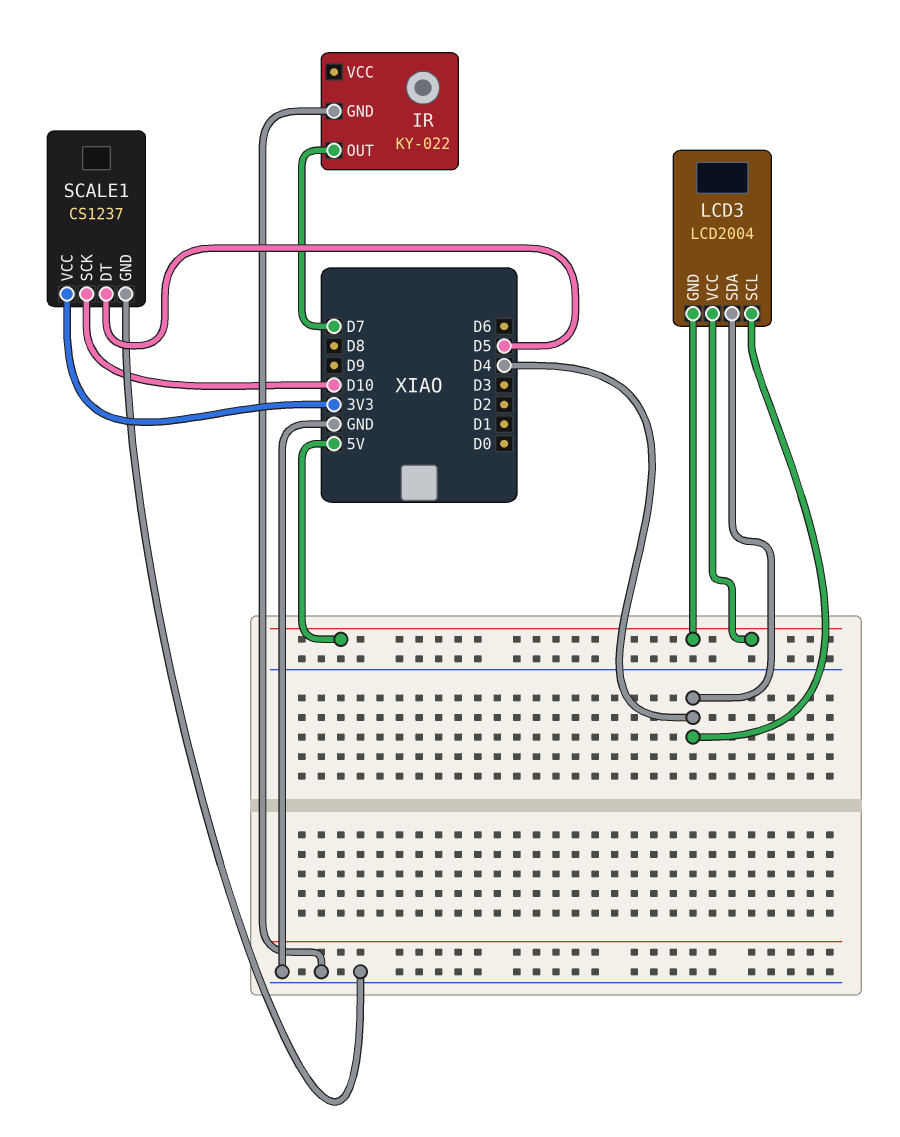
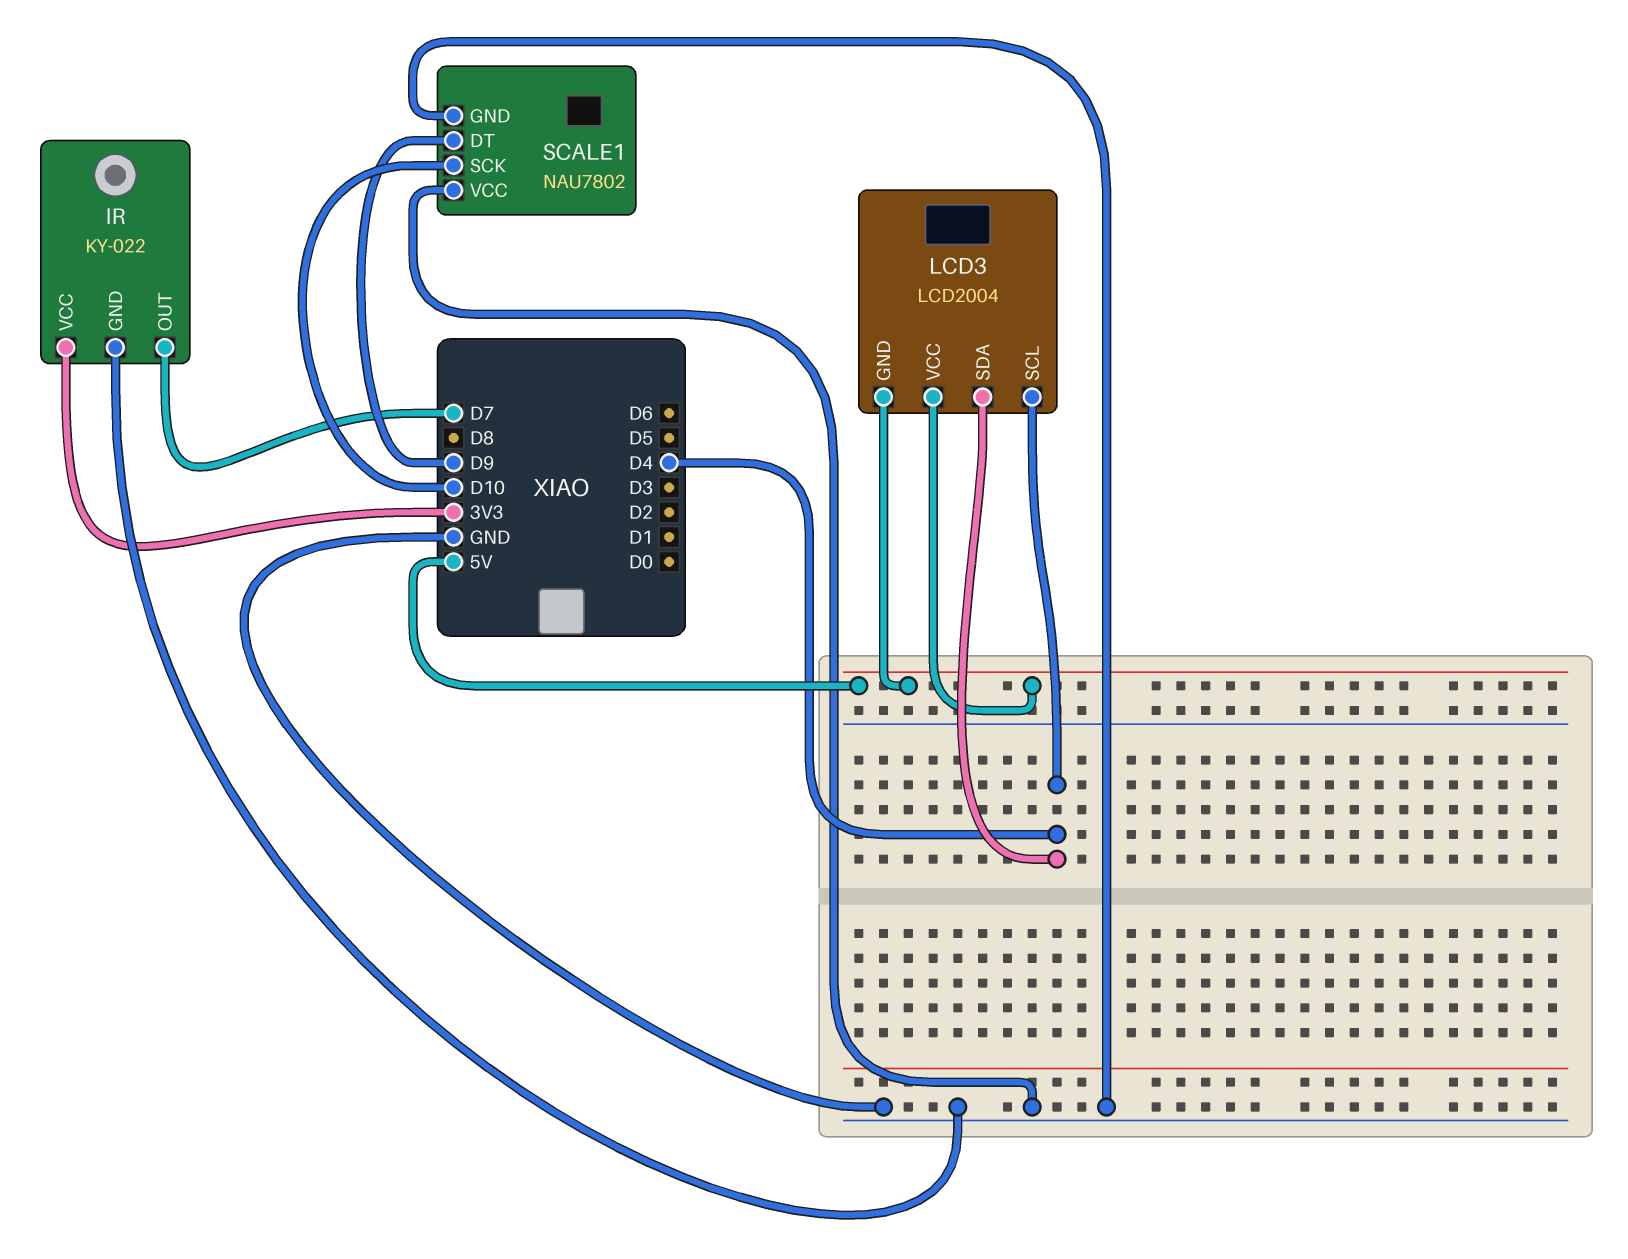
IR pin VCC: none -> 3V3
SCALE1: CS1237 -> NAU7802
SCALE1 pin DT: D5 -> D9
SCALE1 pin VCC: 3V3 -> GND

